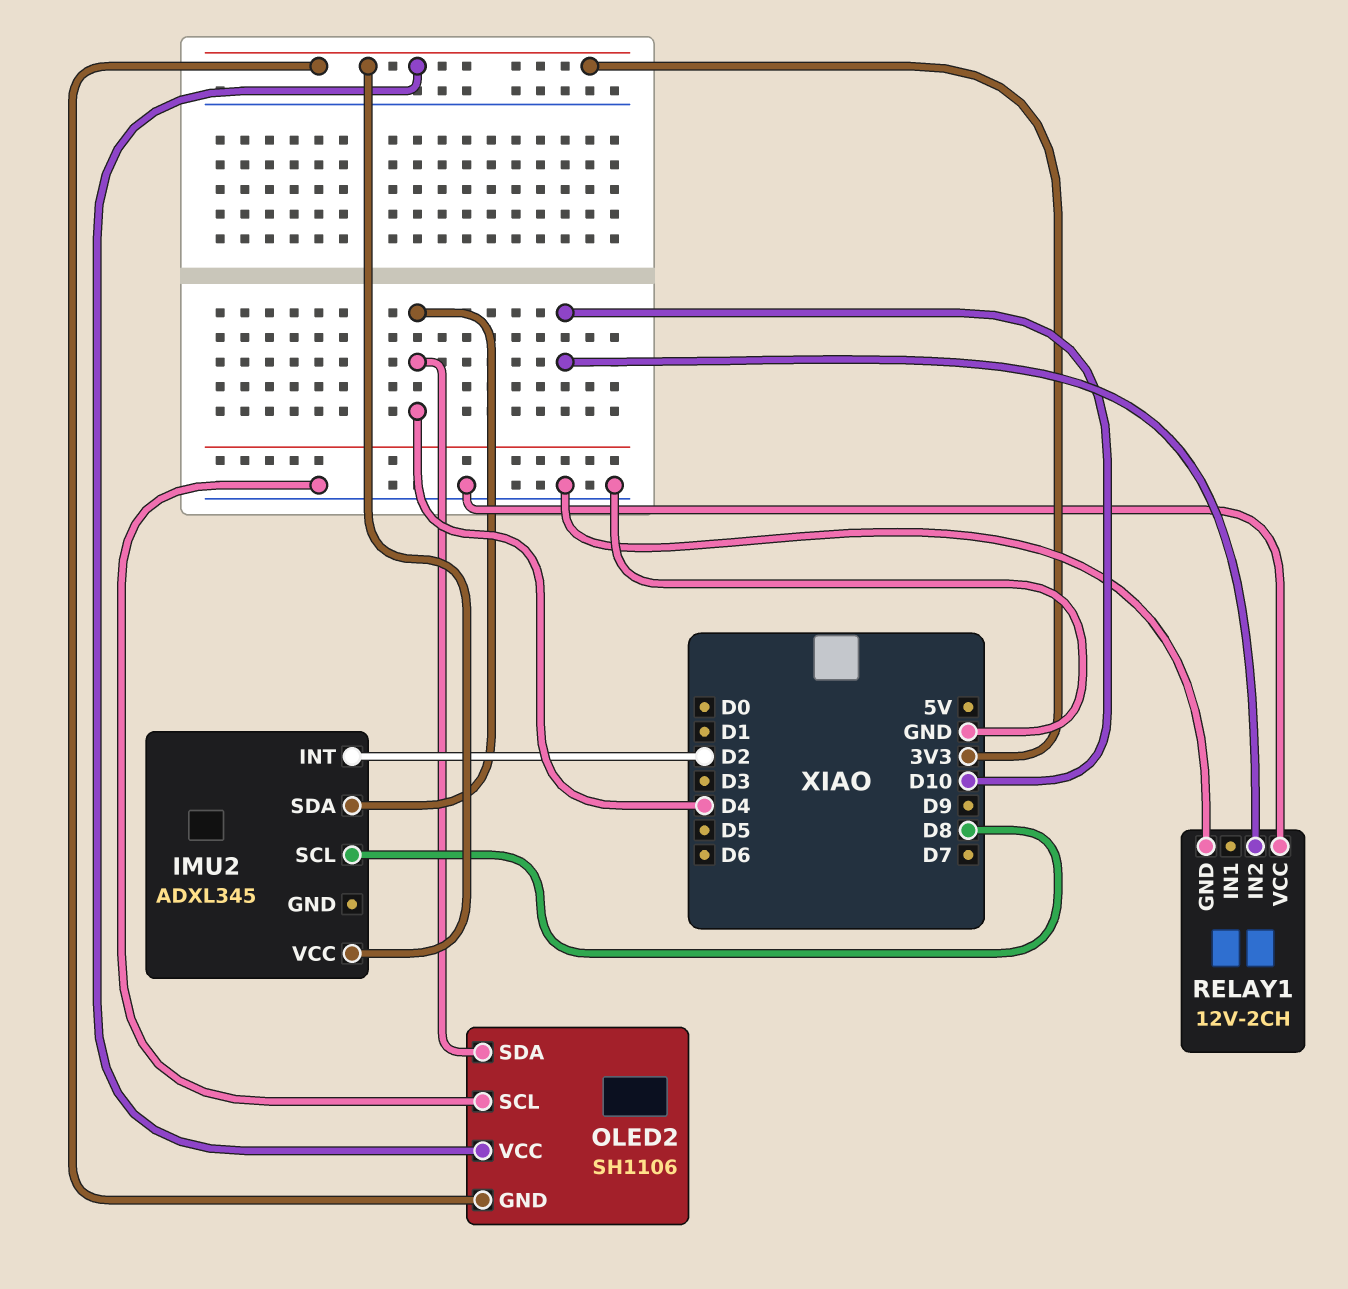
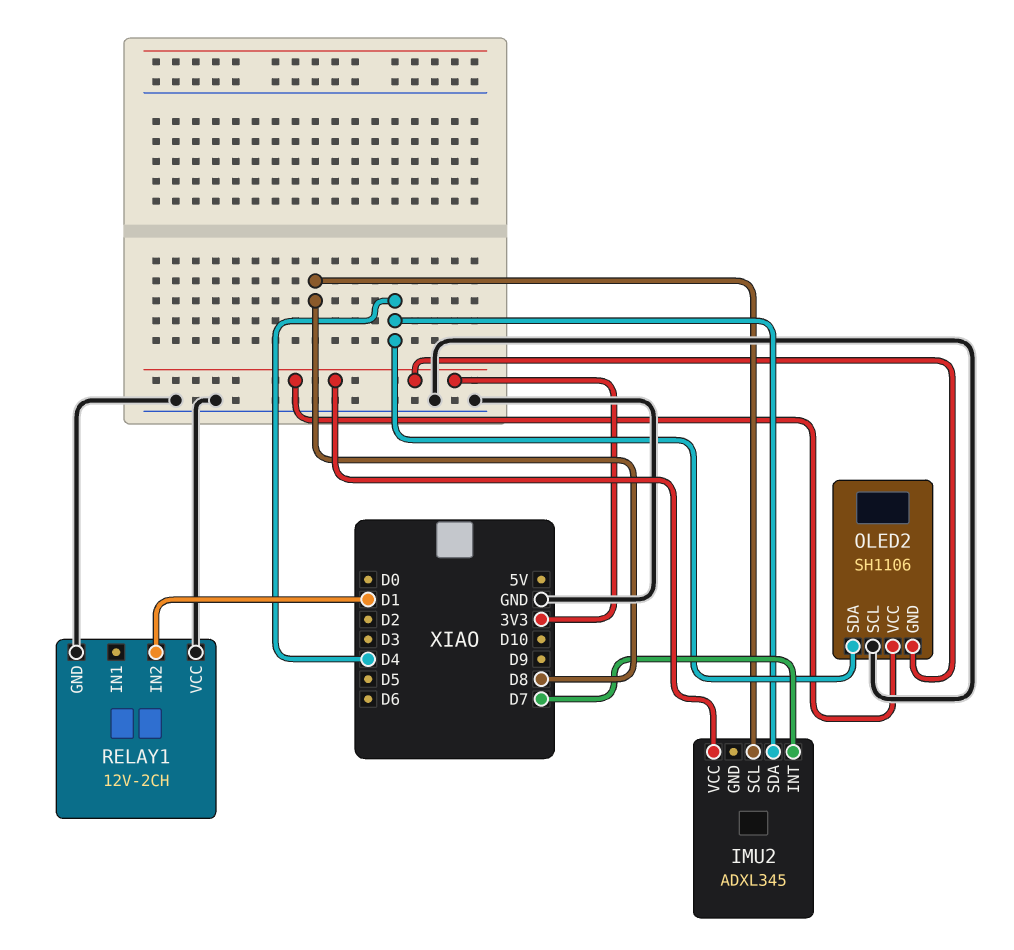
IMU2 pin INT: D2 -> D7
RELAY1 pin IN2: D10 -> D1

